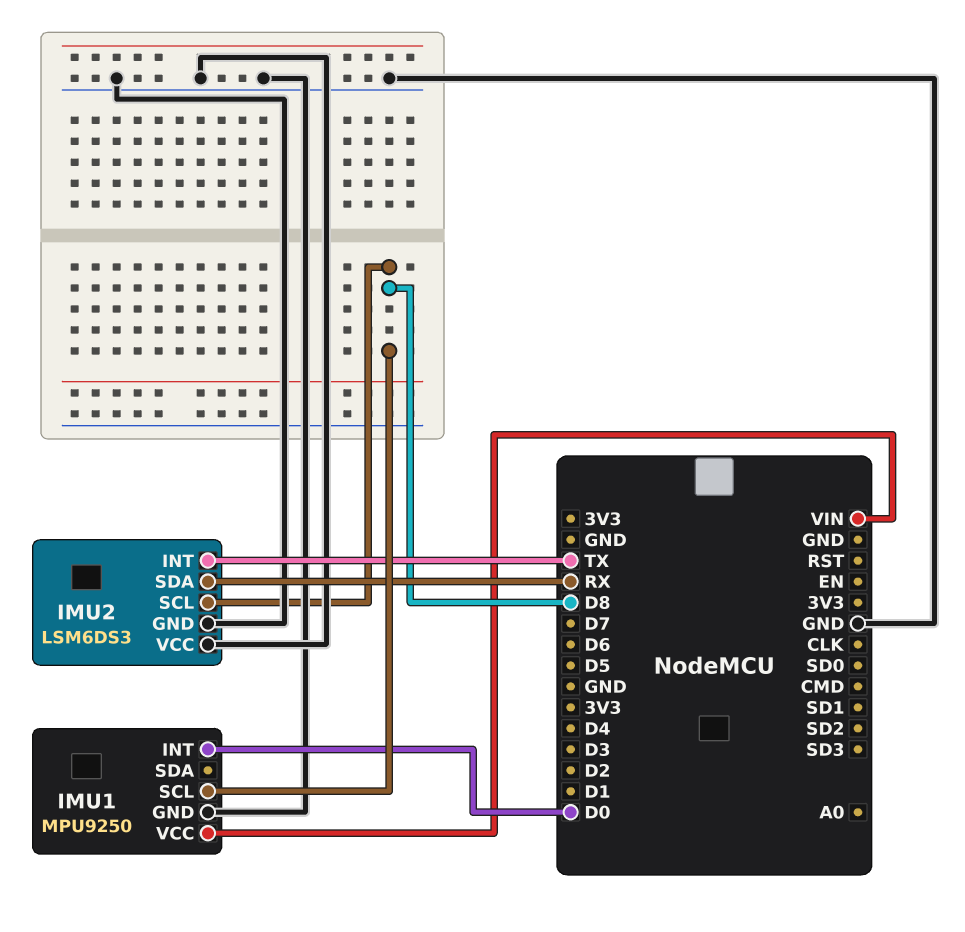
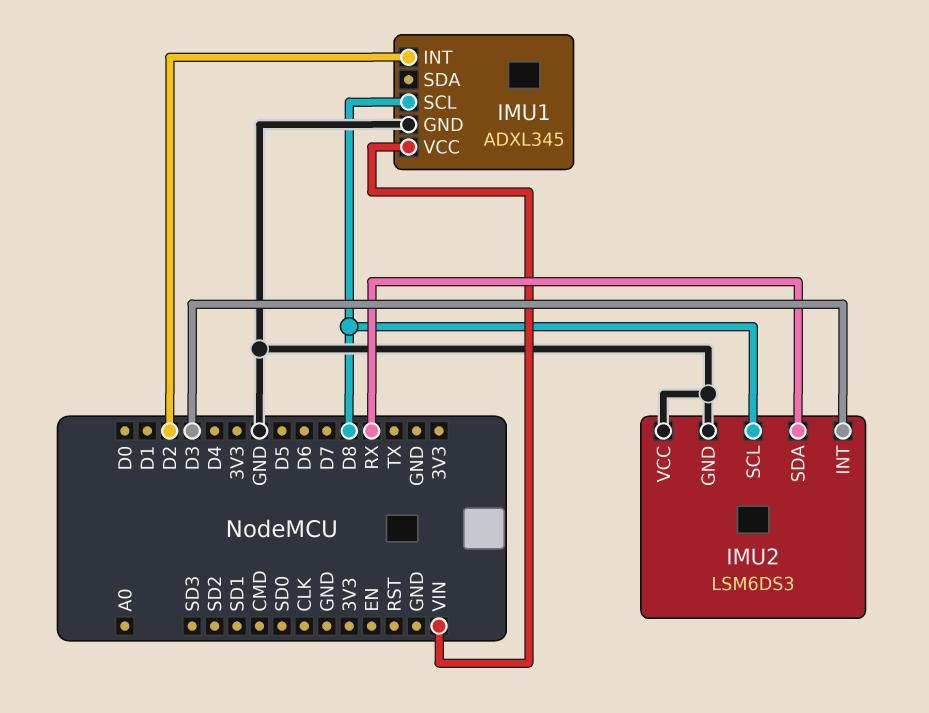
IMU1: MPU9250 -> ADXL345
IMU1 pin INT: D0 -> D2
IMU2 pin INT: TX -> D3

